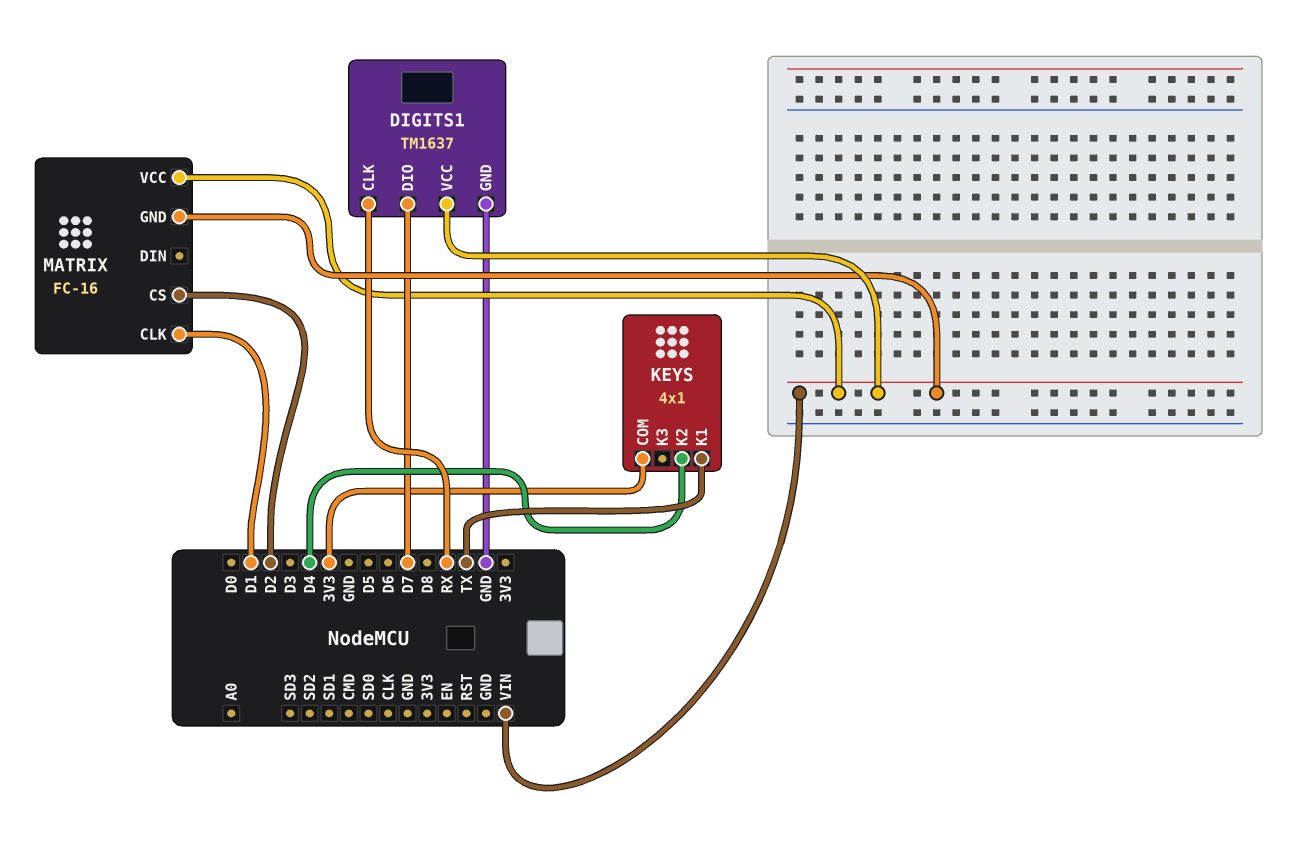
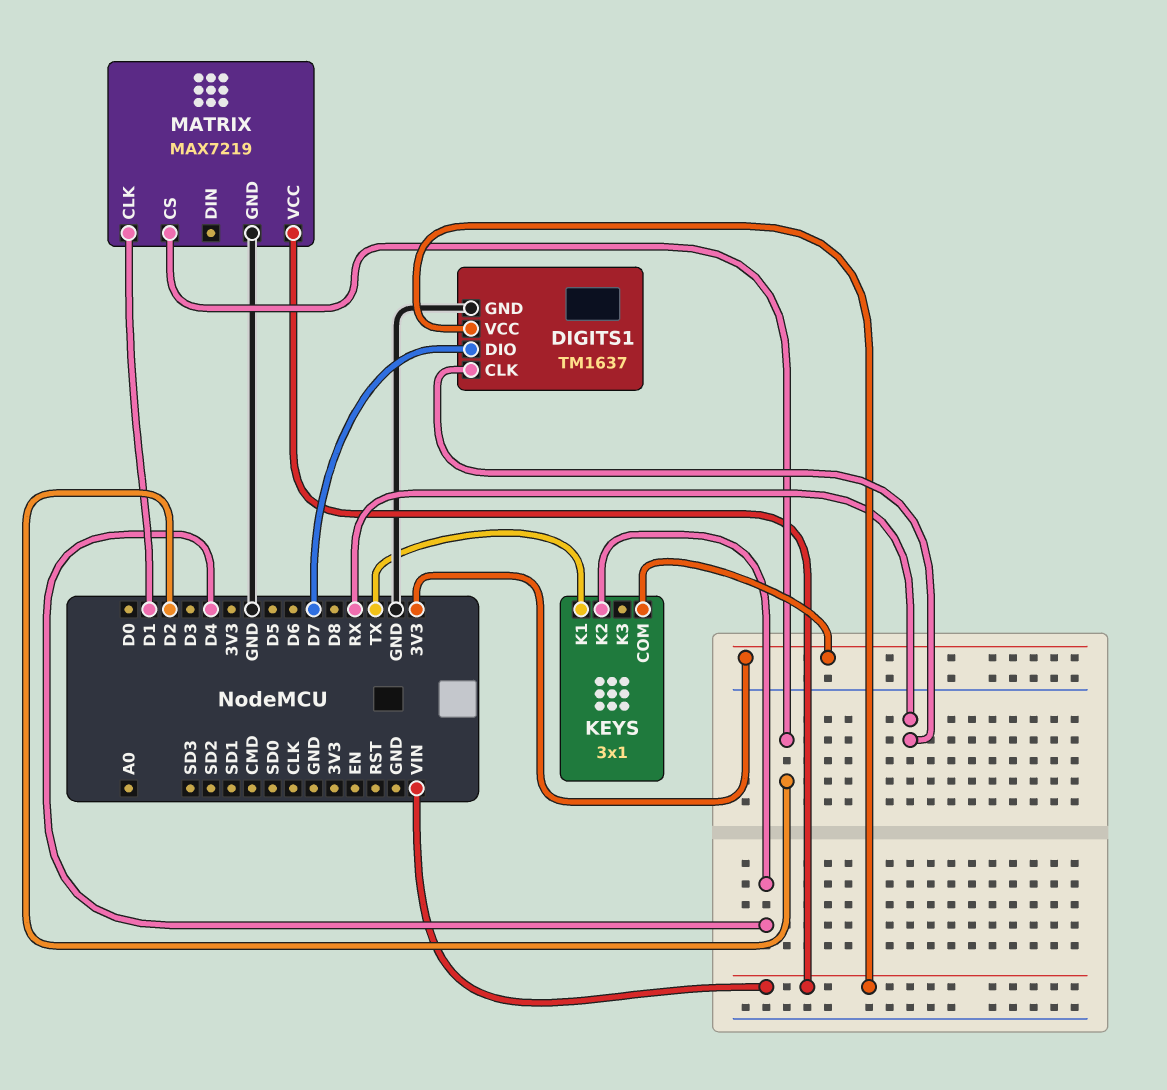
KEYS: 4x1 -> 3x1
MATRIX: FC-16 -> MAX7219
MATRIX pin GND: VIN -> GND

